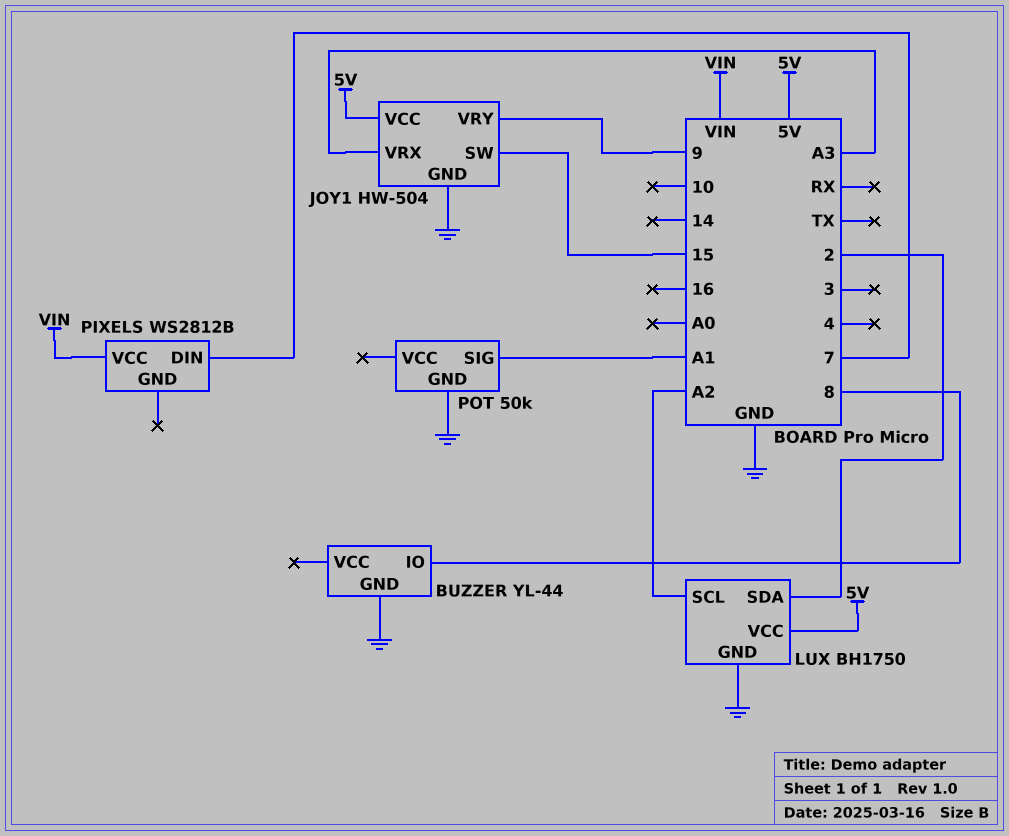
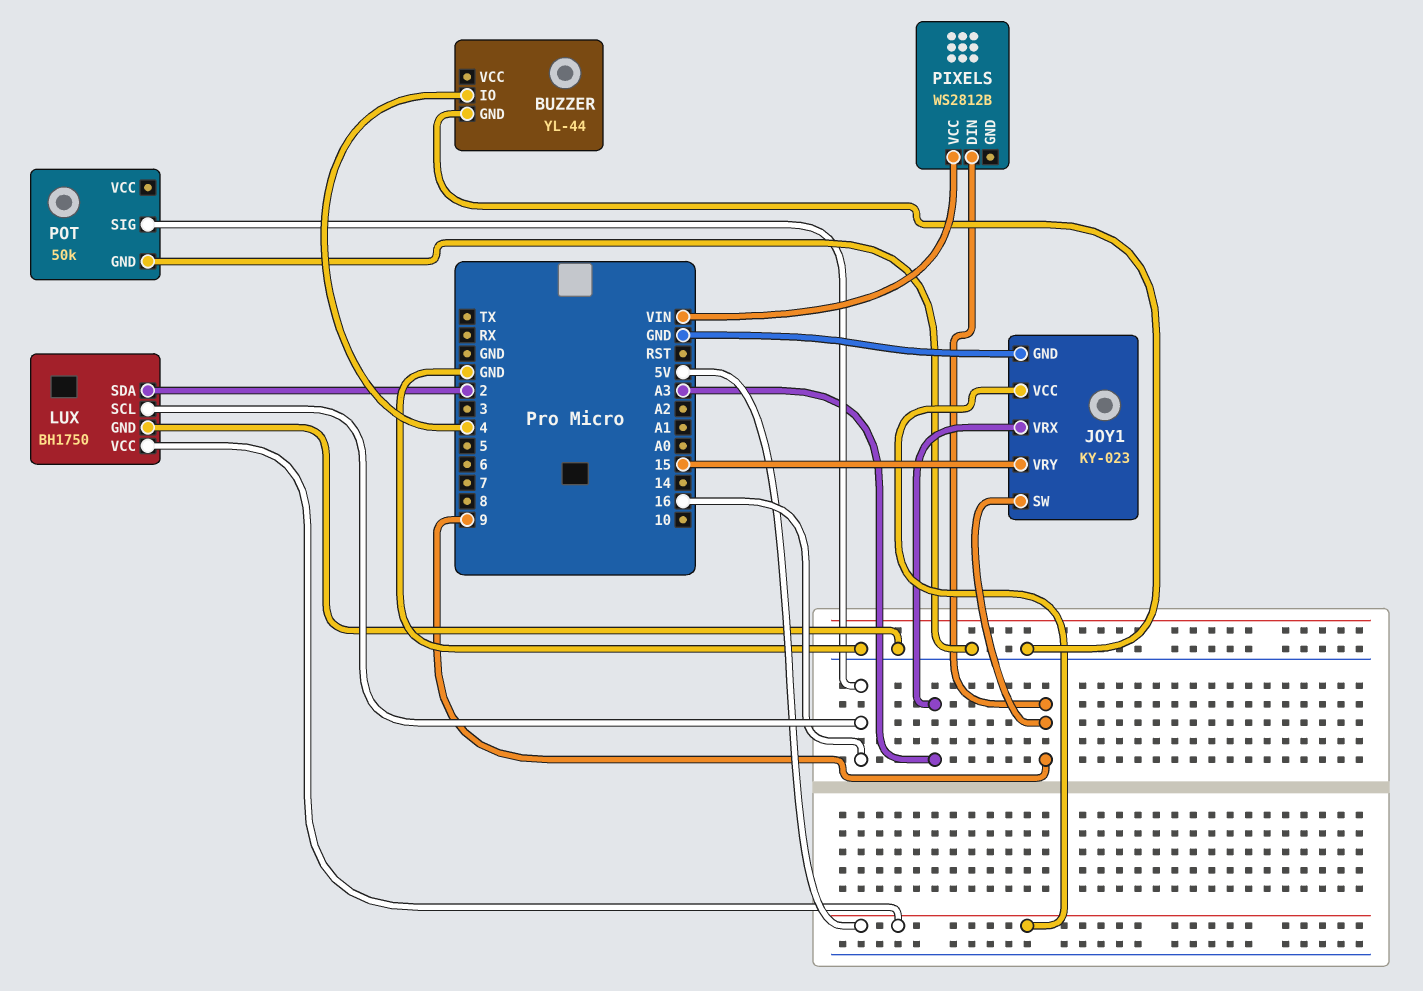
BUZZER pin IO: 8 -> 4
JOY1: HW-504 -> KY-023
JOY1 pin SW: 15 -> 9
JOY1 pin VRY: 9 -> 15
LUX pin SCL: A2 -> 16
PIXELS pin DIN: 7 -> 9
POT pin SIG: A1 -> 16

